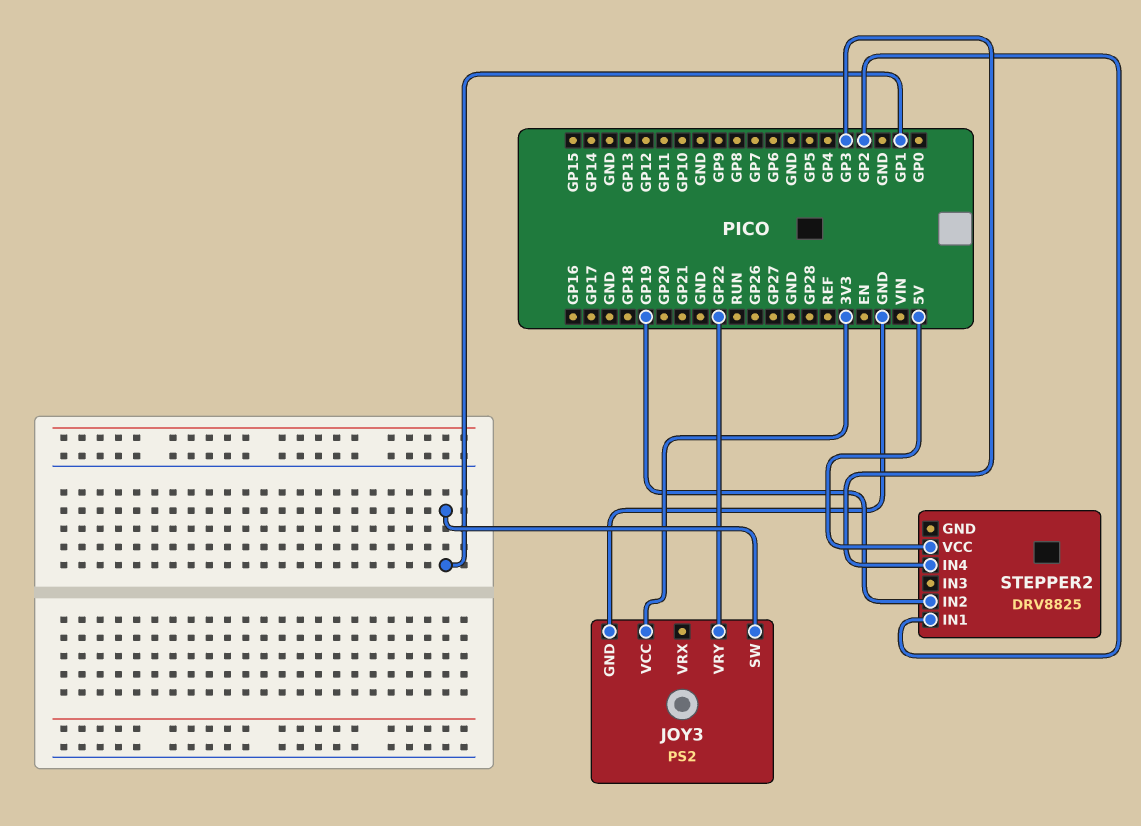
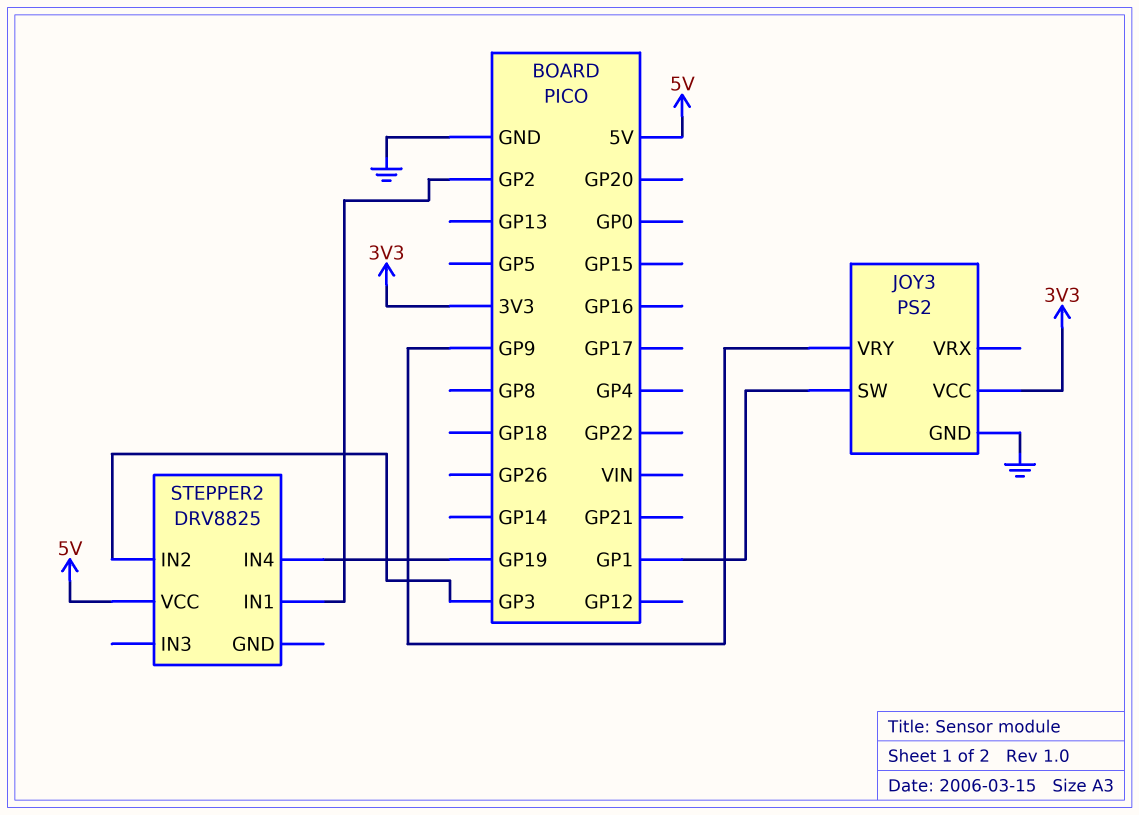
JOY3 pin VRY: GP22 -> GP9
STEPPER2 pin IN2: GP19 -> GP3
STEPPER2 pin IN4: GP3 -> GP19

